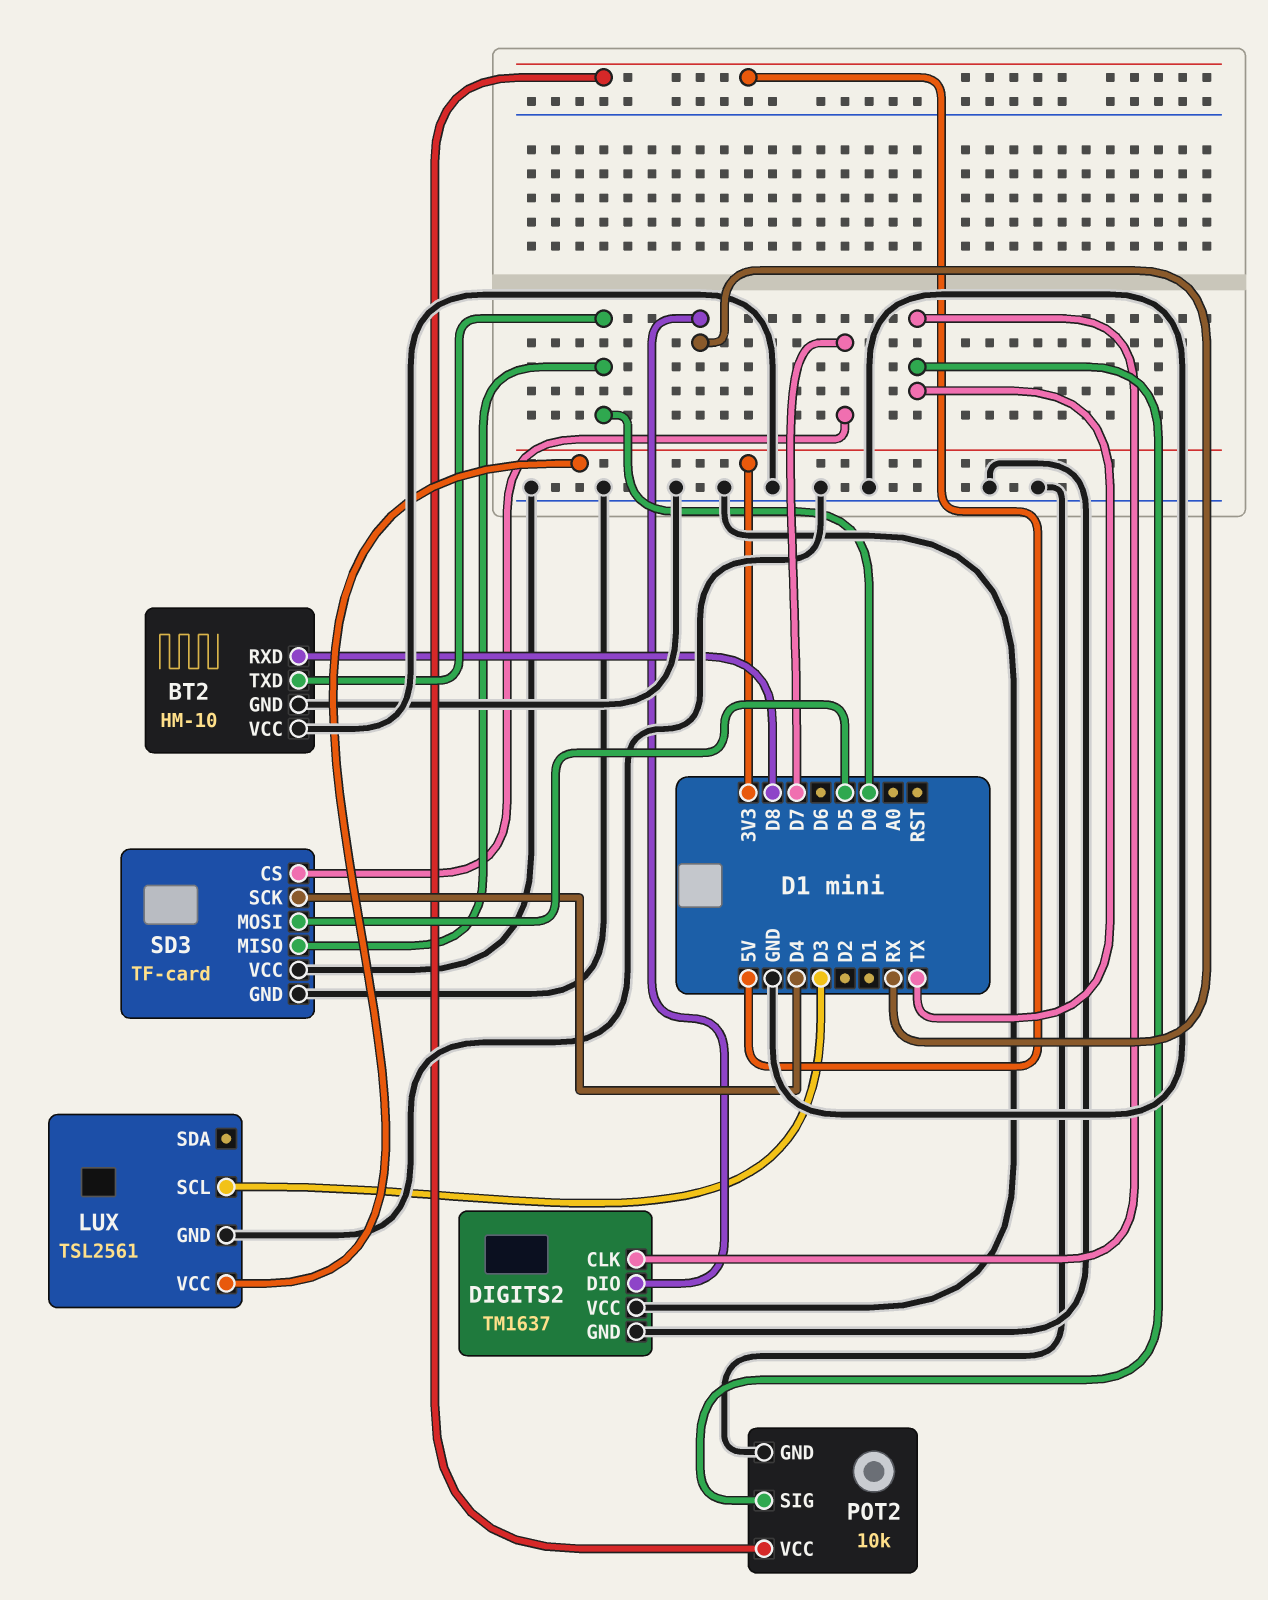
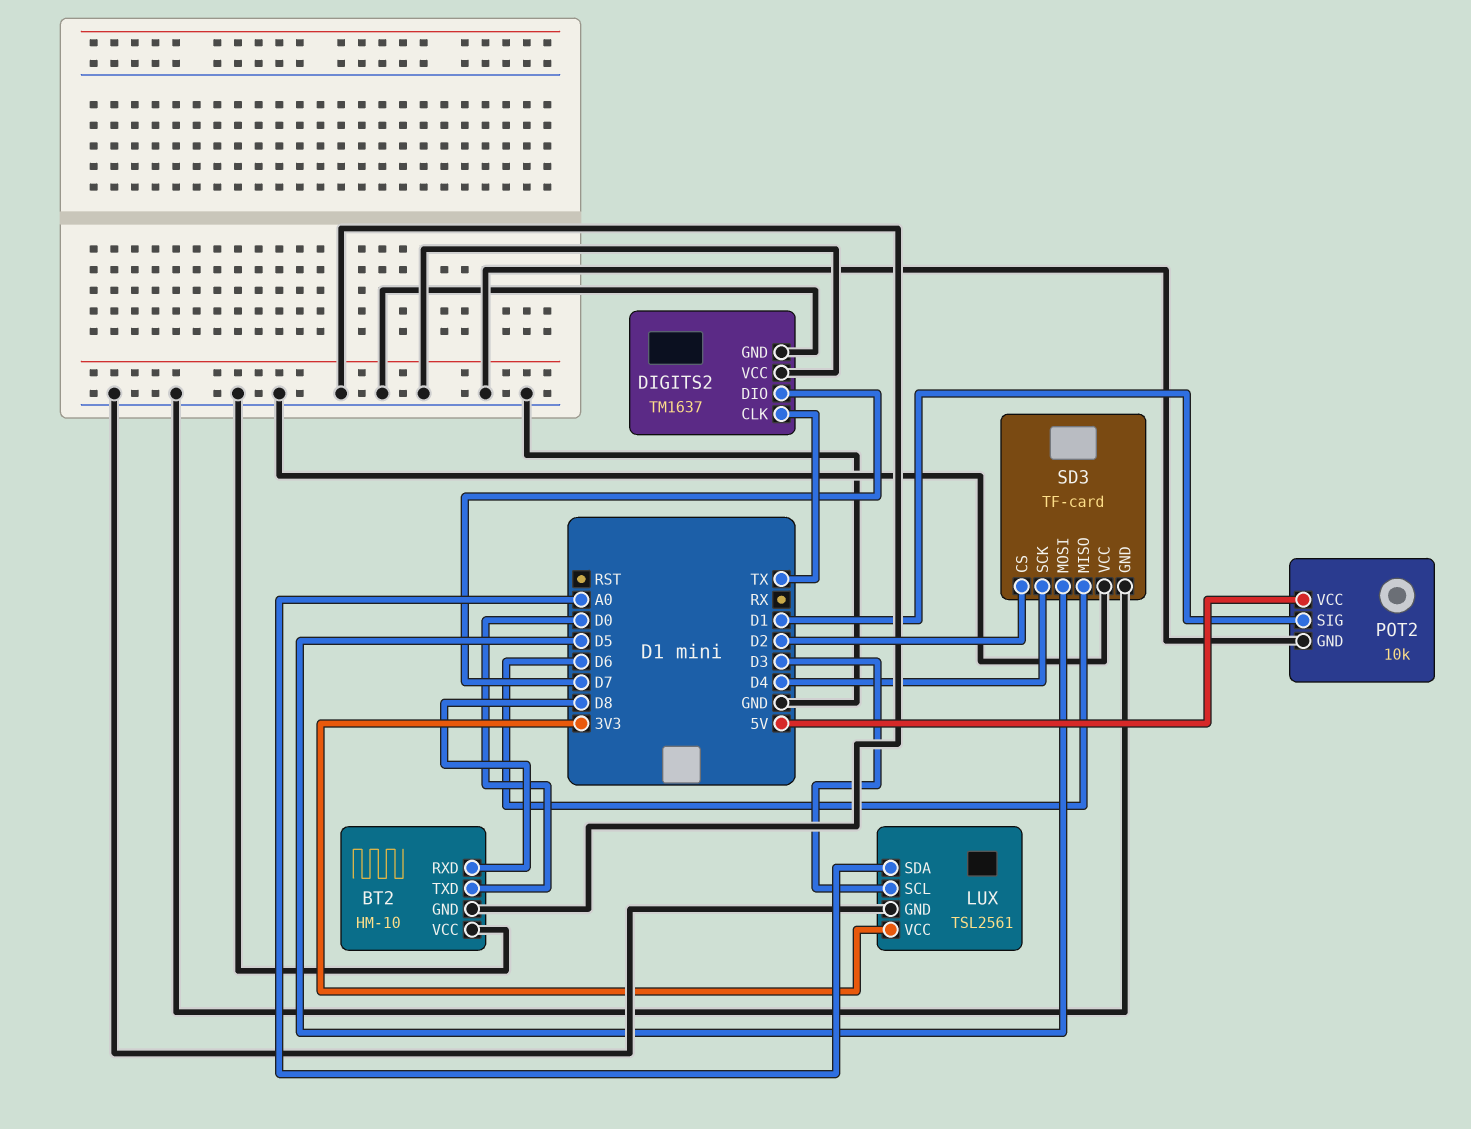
DIGITS2 pin DIO: RX -> D7
LUX pin SDA: none -> A0
POT2 pin SIG: TX -> D1
SD3 pin CS: D7 -> D2
SD3 pin MISO: D0 -> D6

